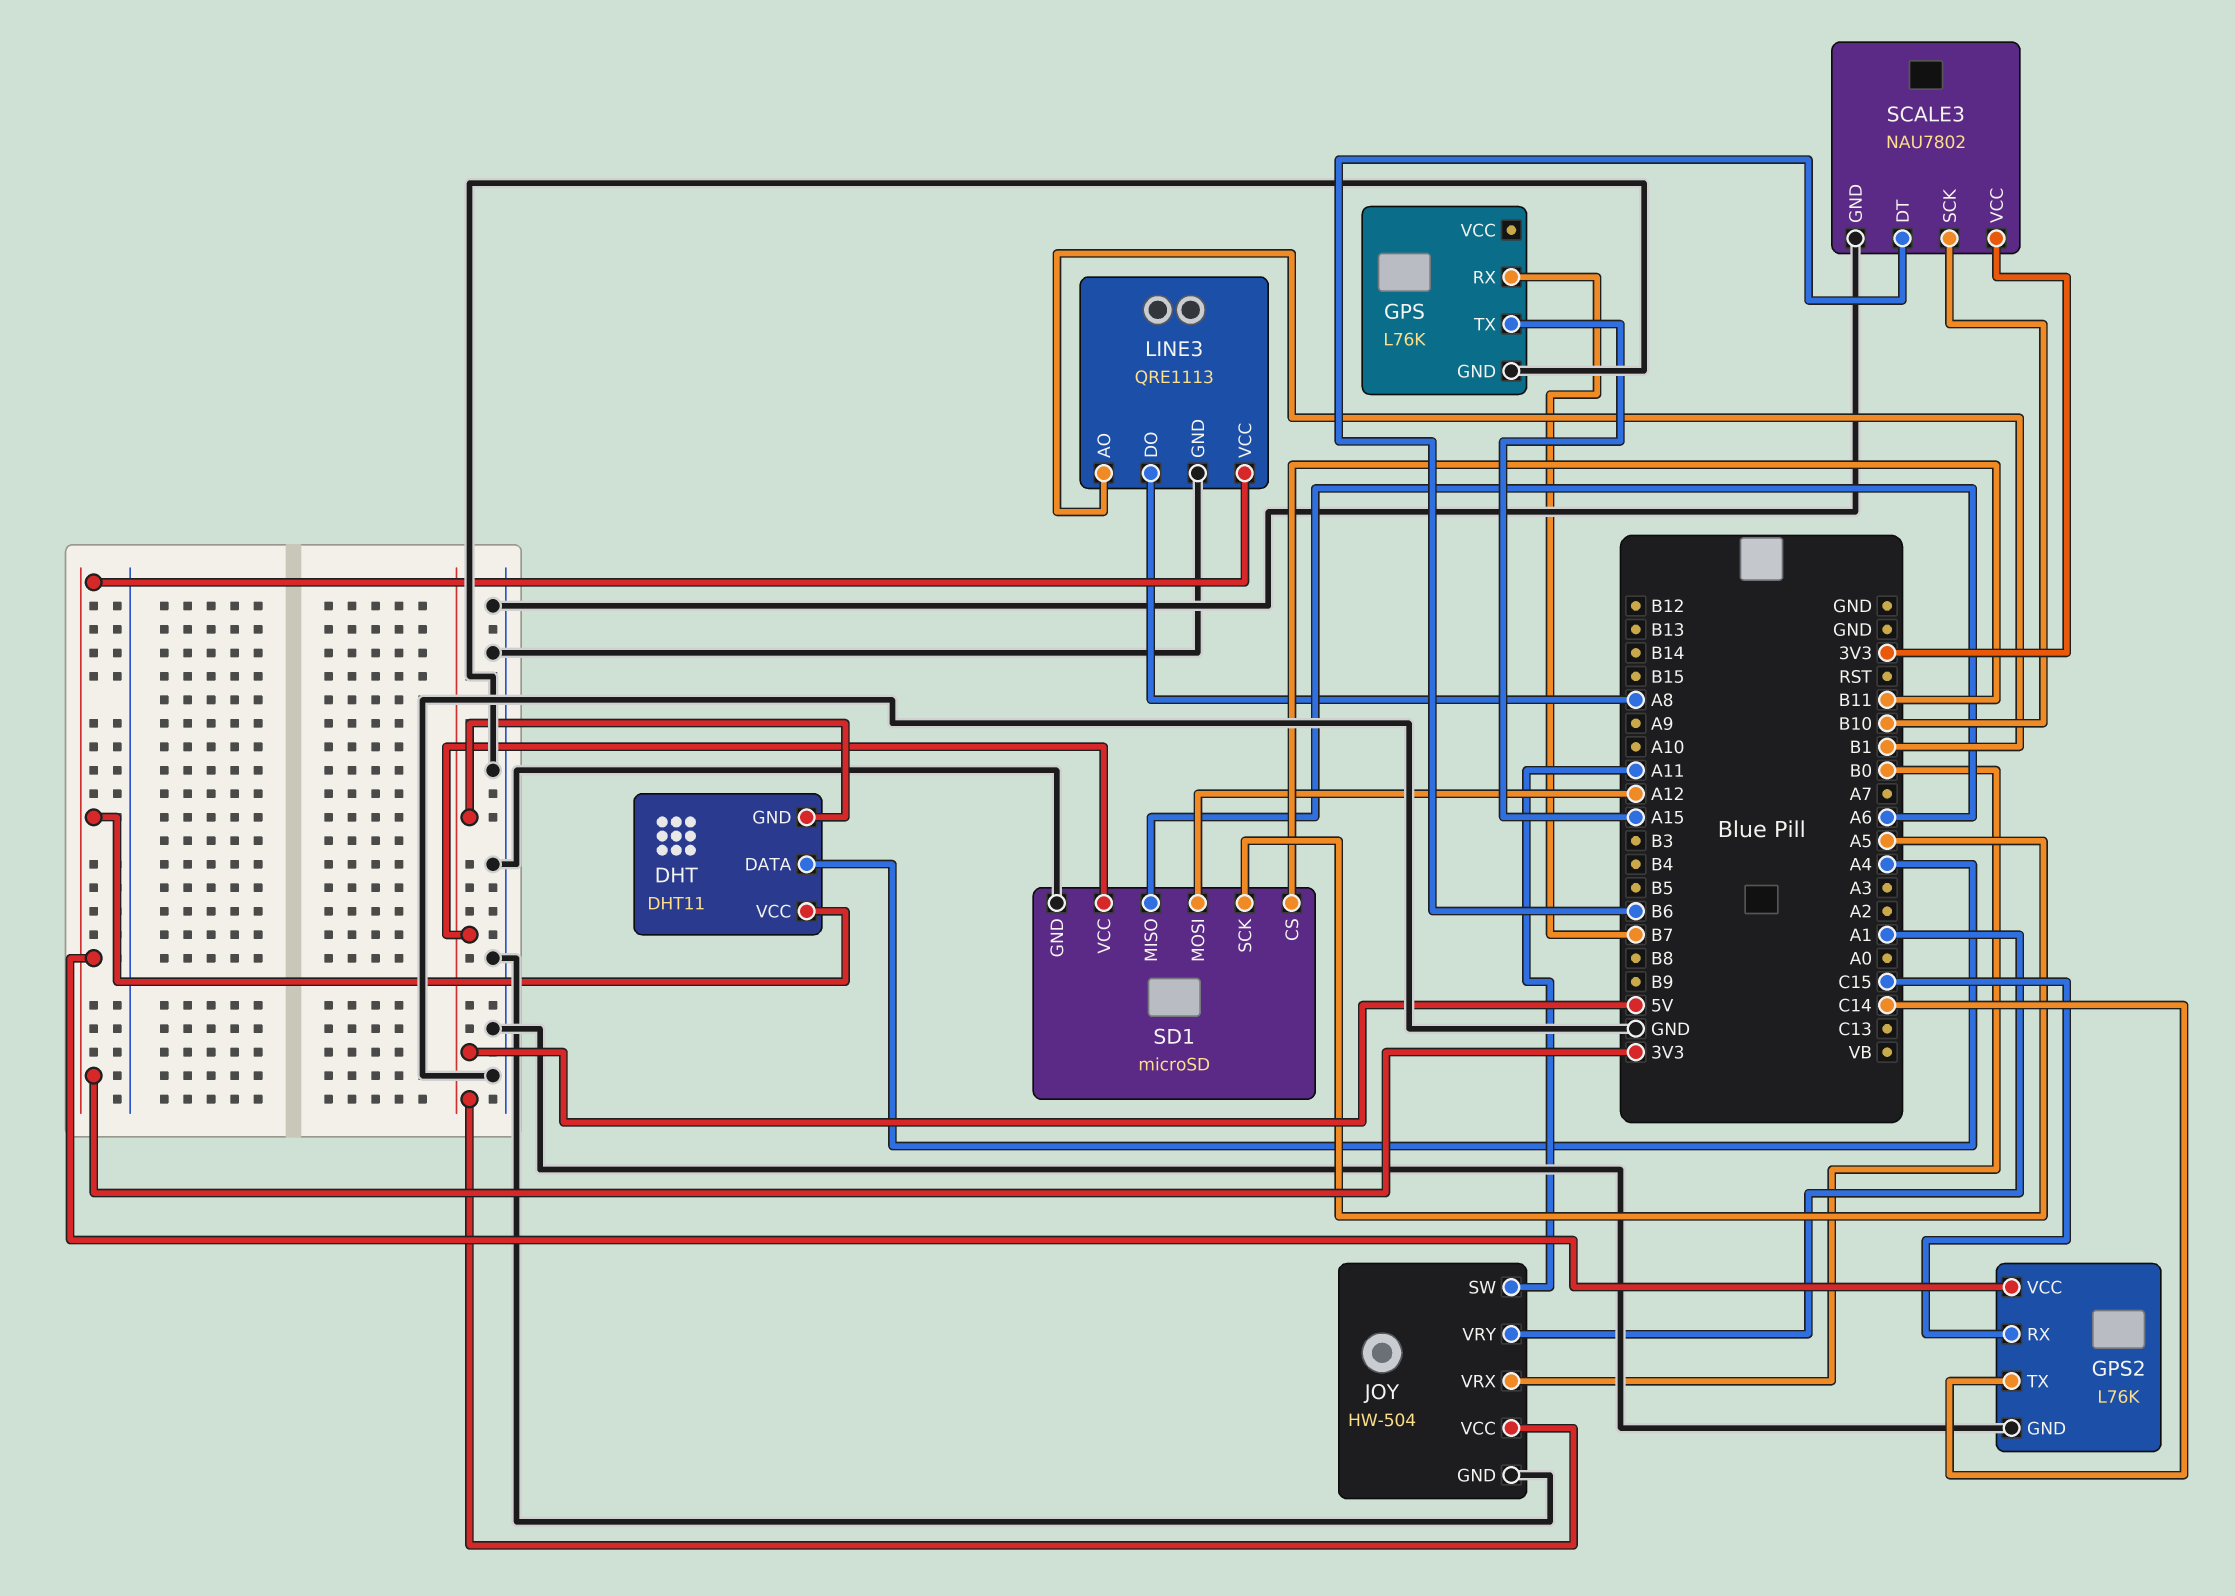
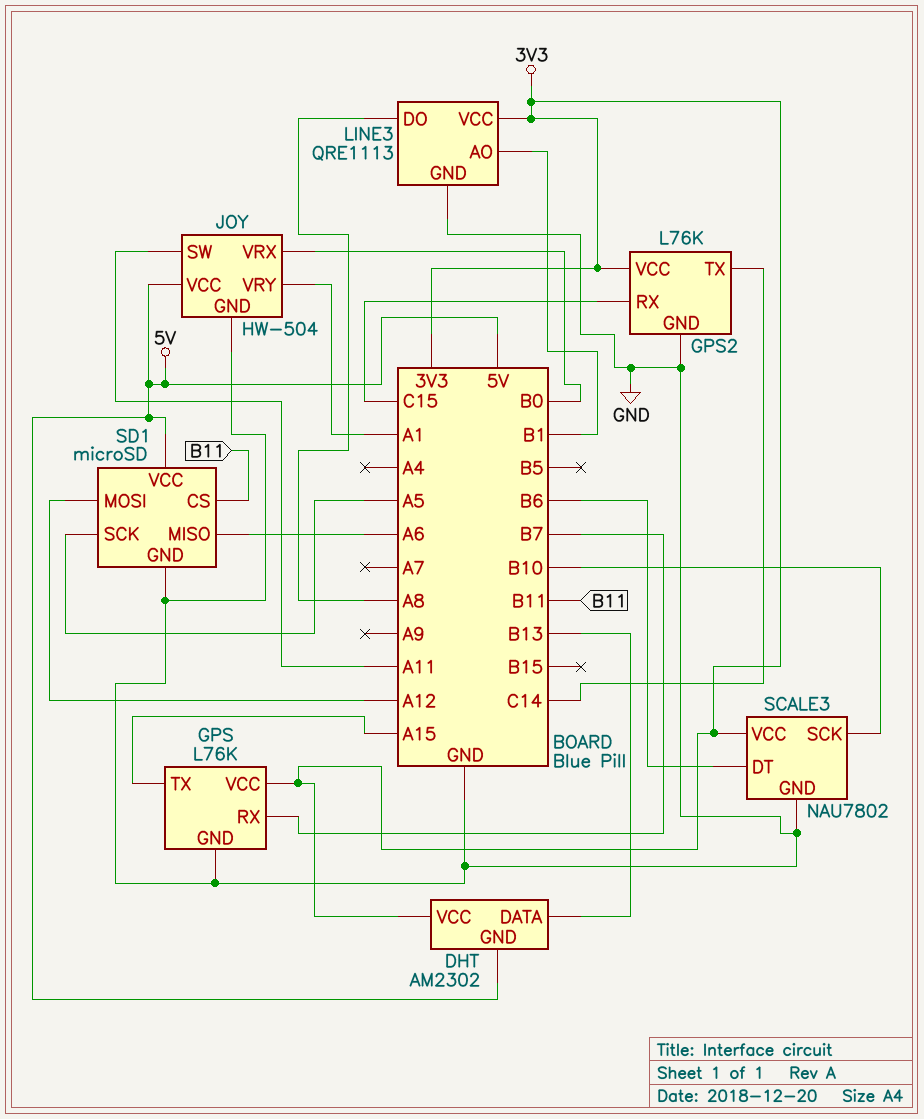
DHT: DHT11 -> AM2302
DHT pin DATA: A4 -> B13
GPS pin VCC: none -> 3V3

